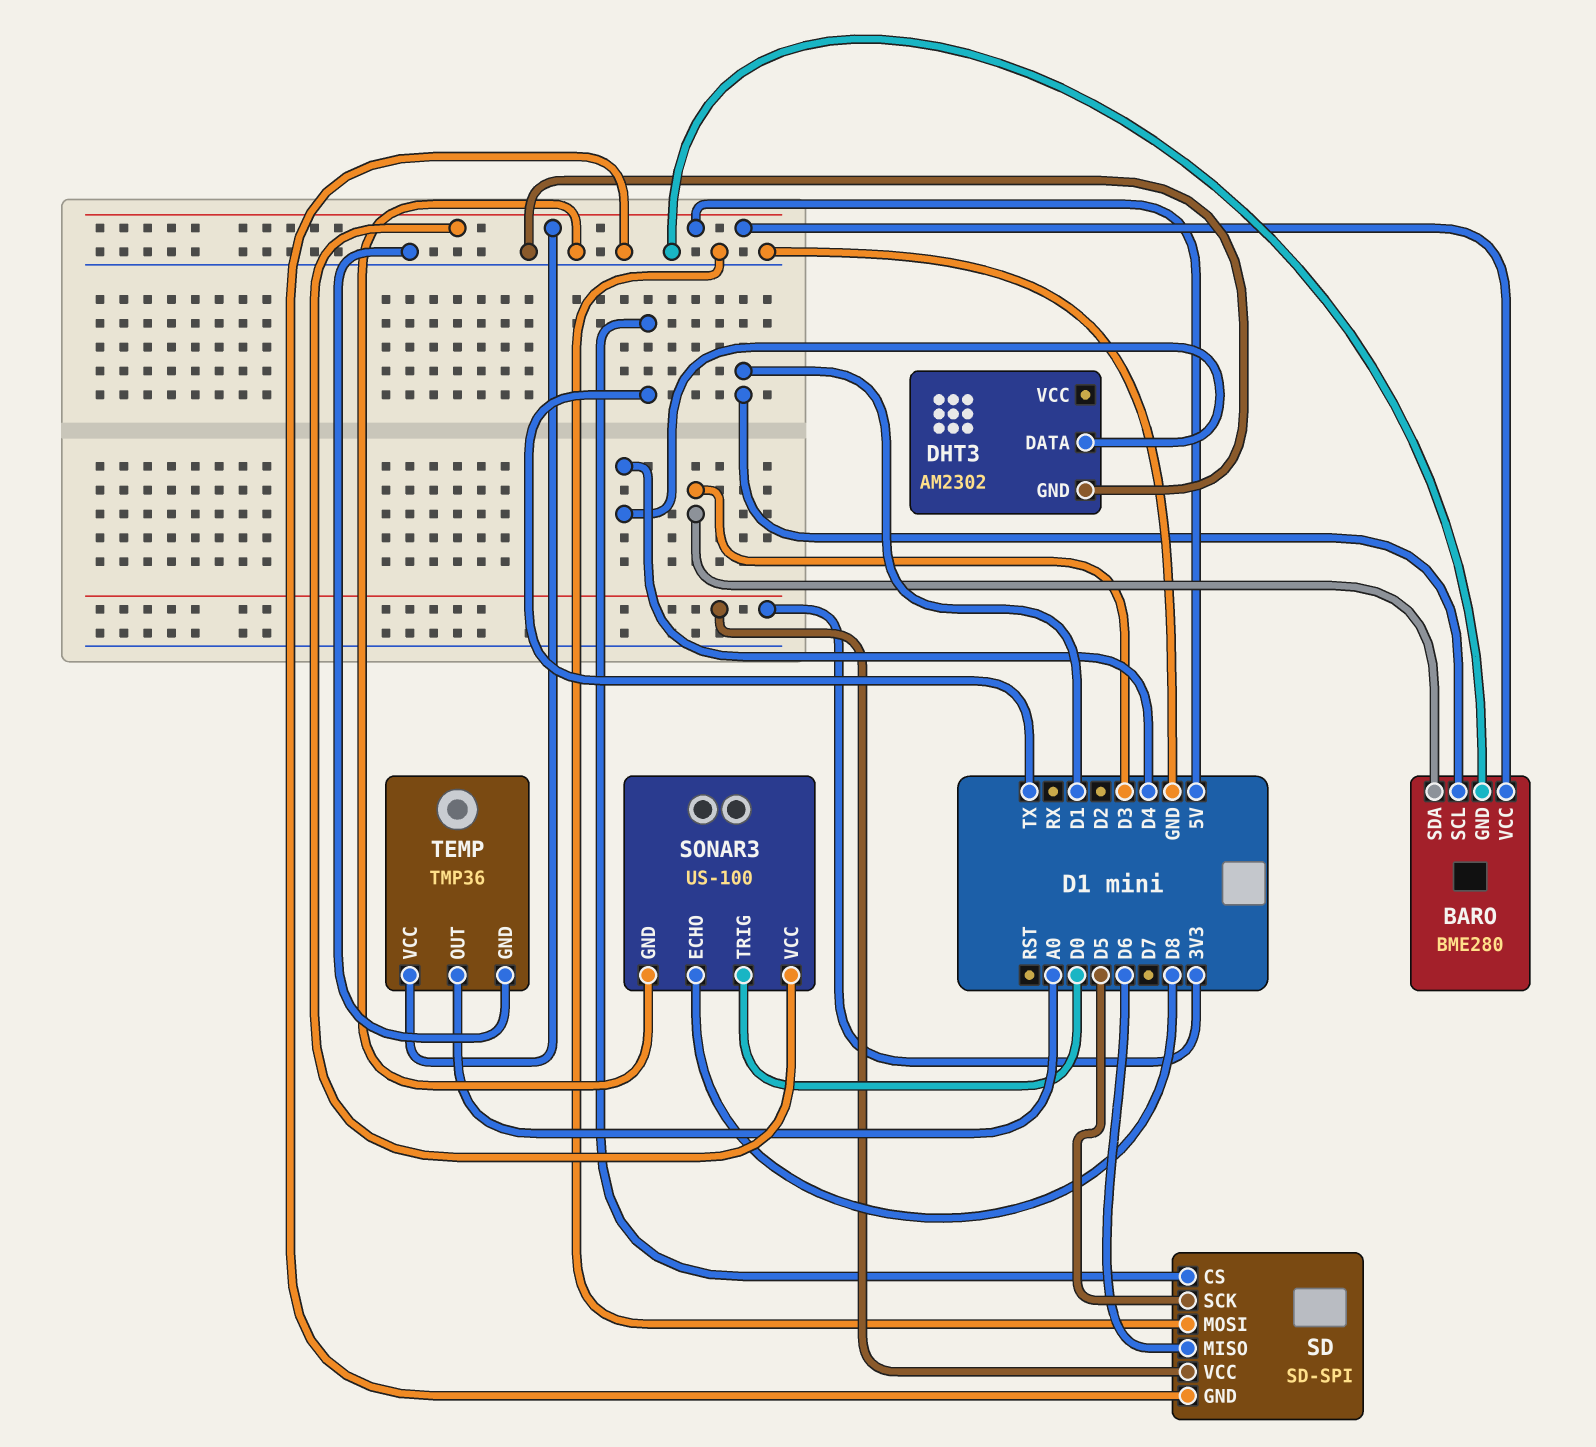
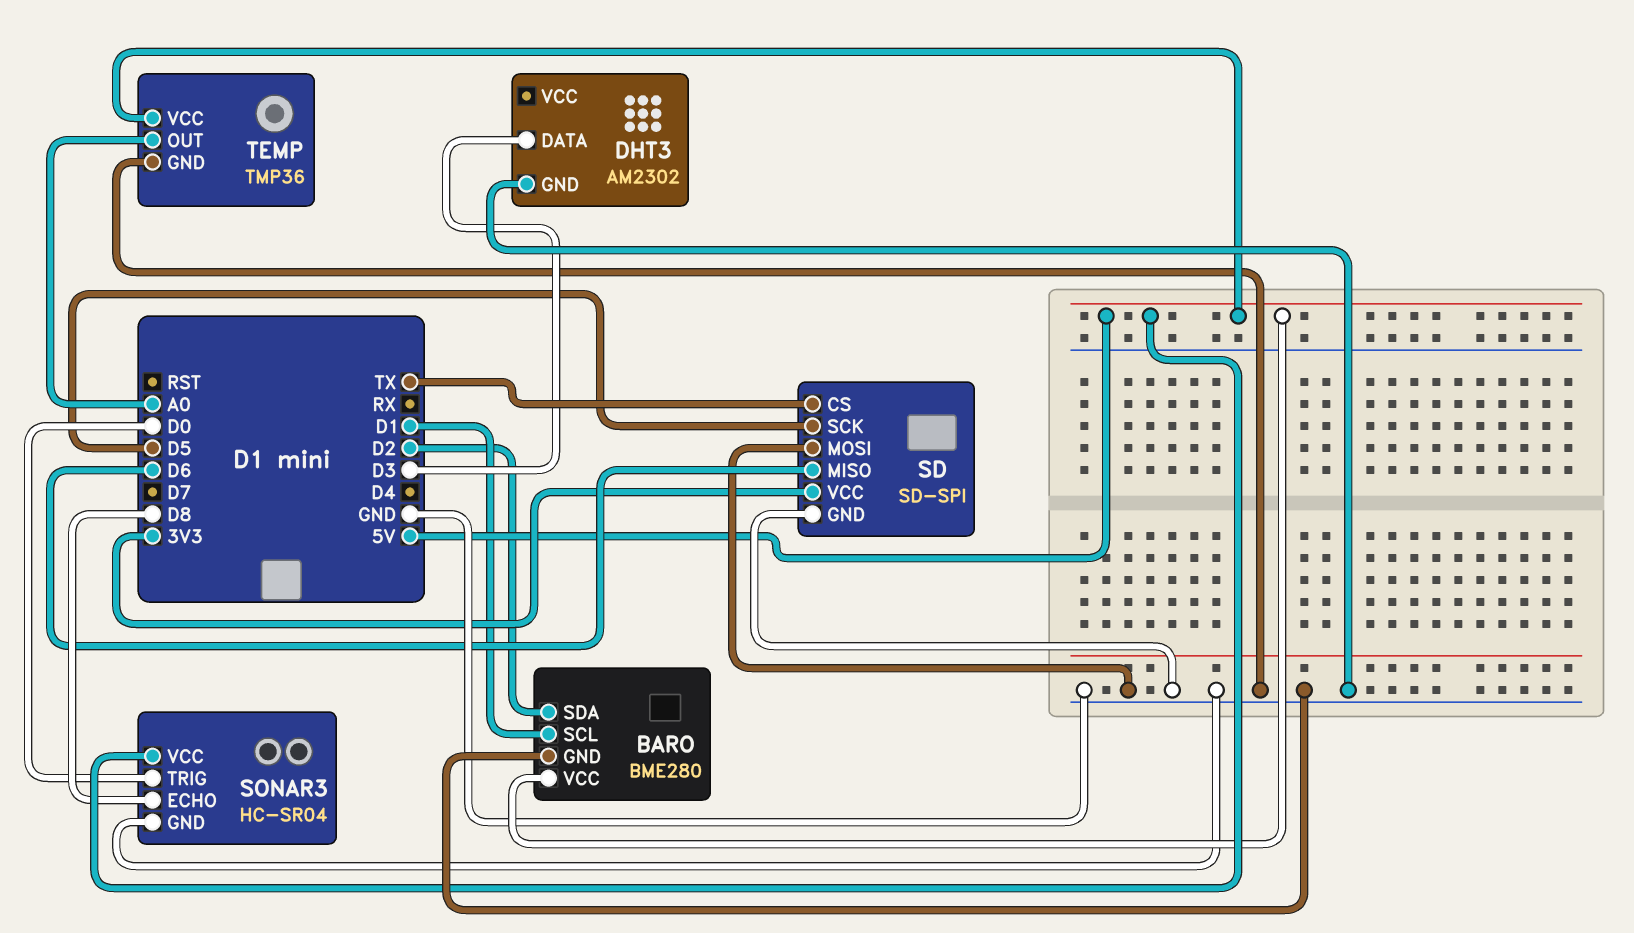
BARO pin SDA: D3 -> D2
DHT3 pin DATA: D4 -> D3
SONAR3: US-100 -> HC-SR04

